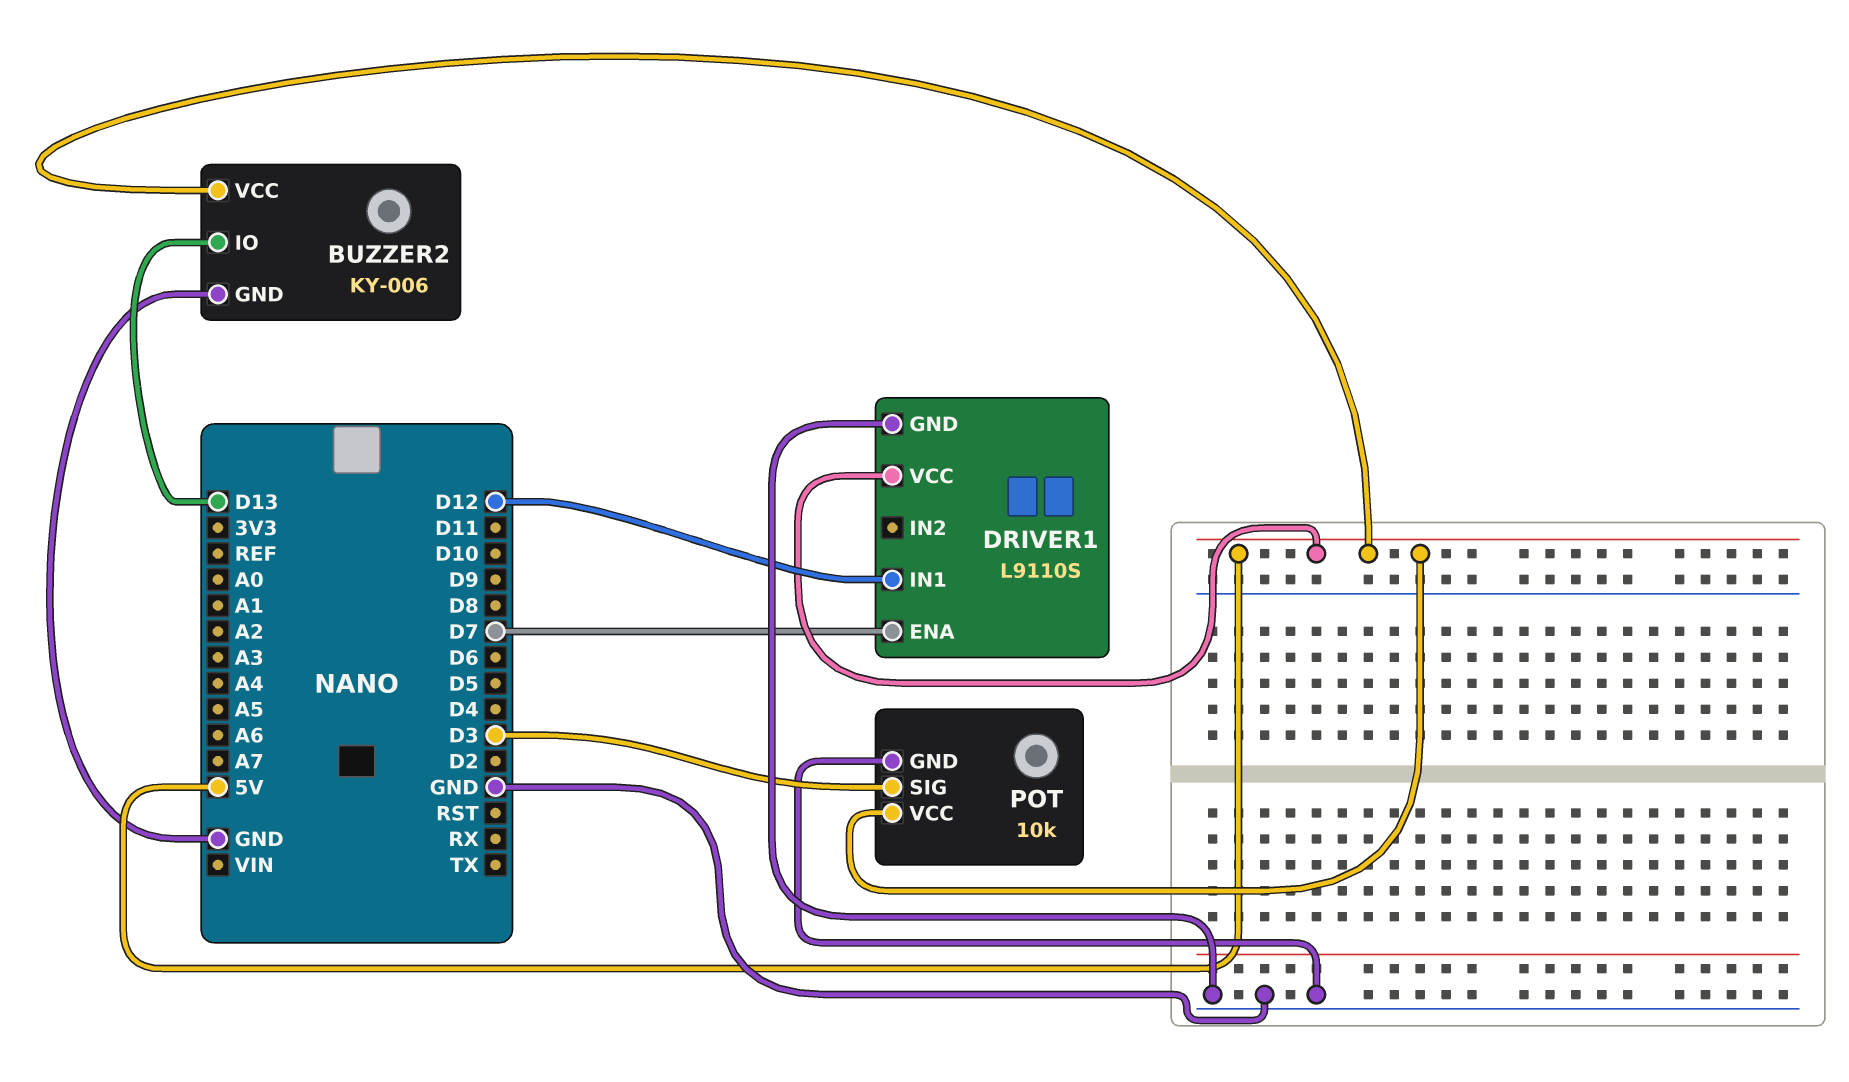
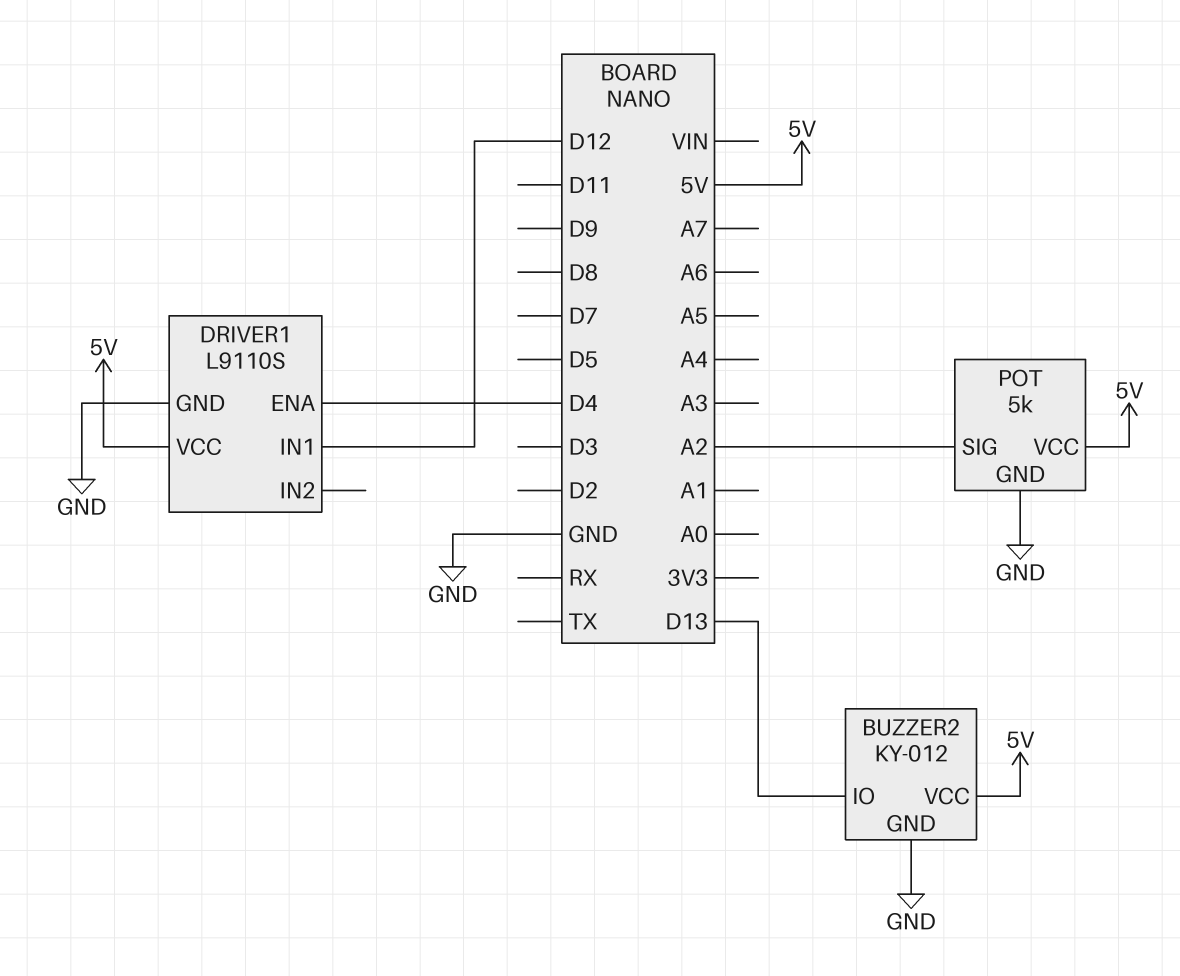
BUZZER2: KY-006 -> KY-012
DRIVER1 pin ENA: D7 -> D4
POT: 10k -> 5k
POT pin SIG: D3 -> A2

